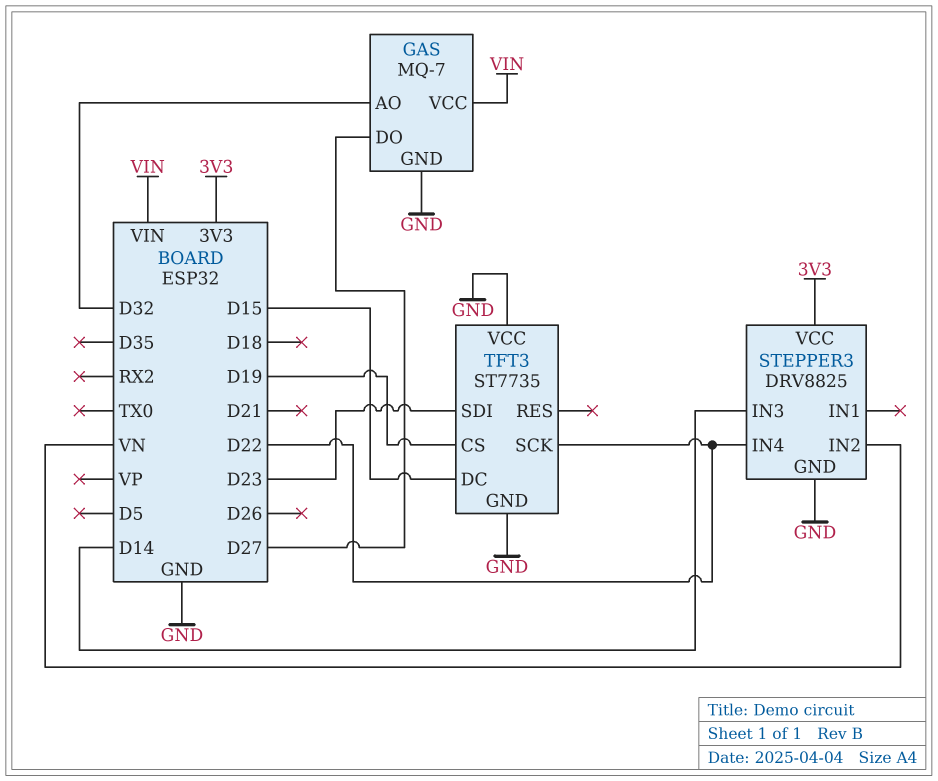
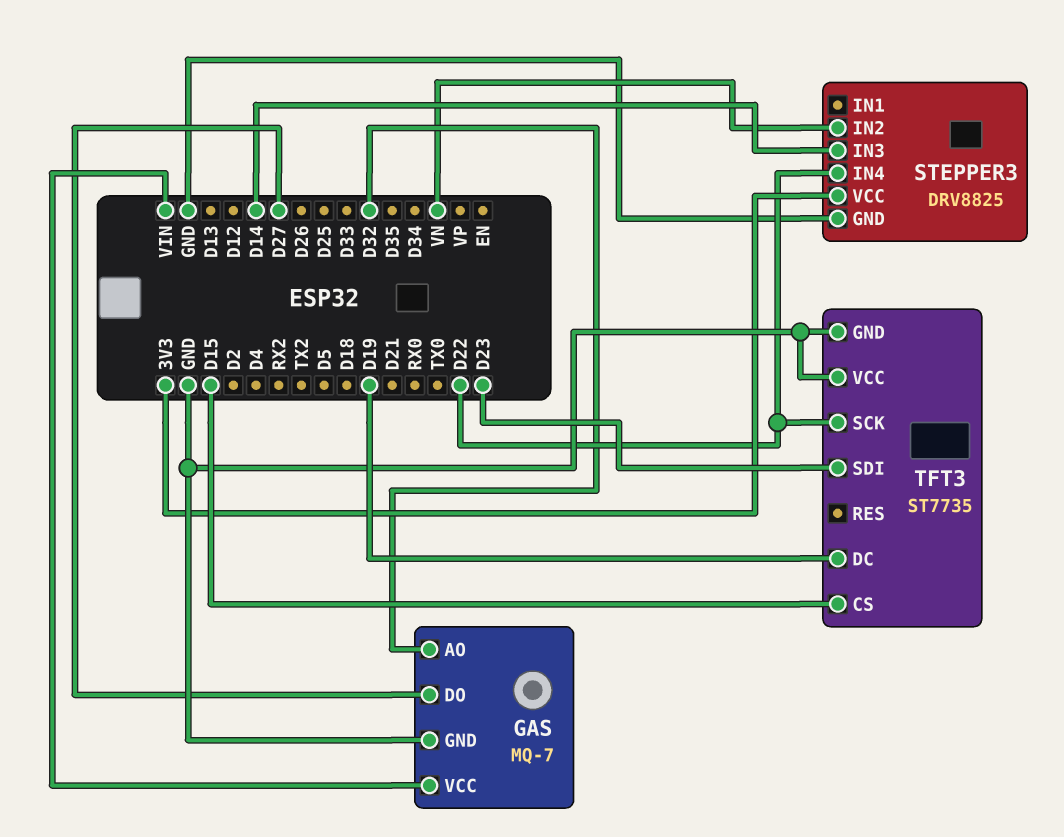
TFT3 pin CS: D19 -> D15
TFT3 pin DC: D15 -> D19

